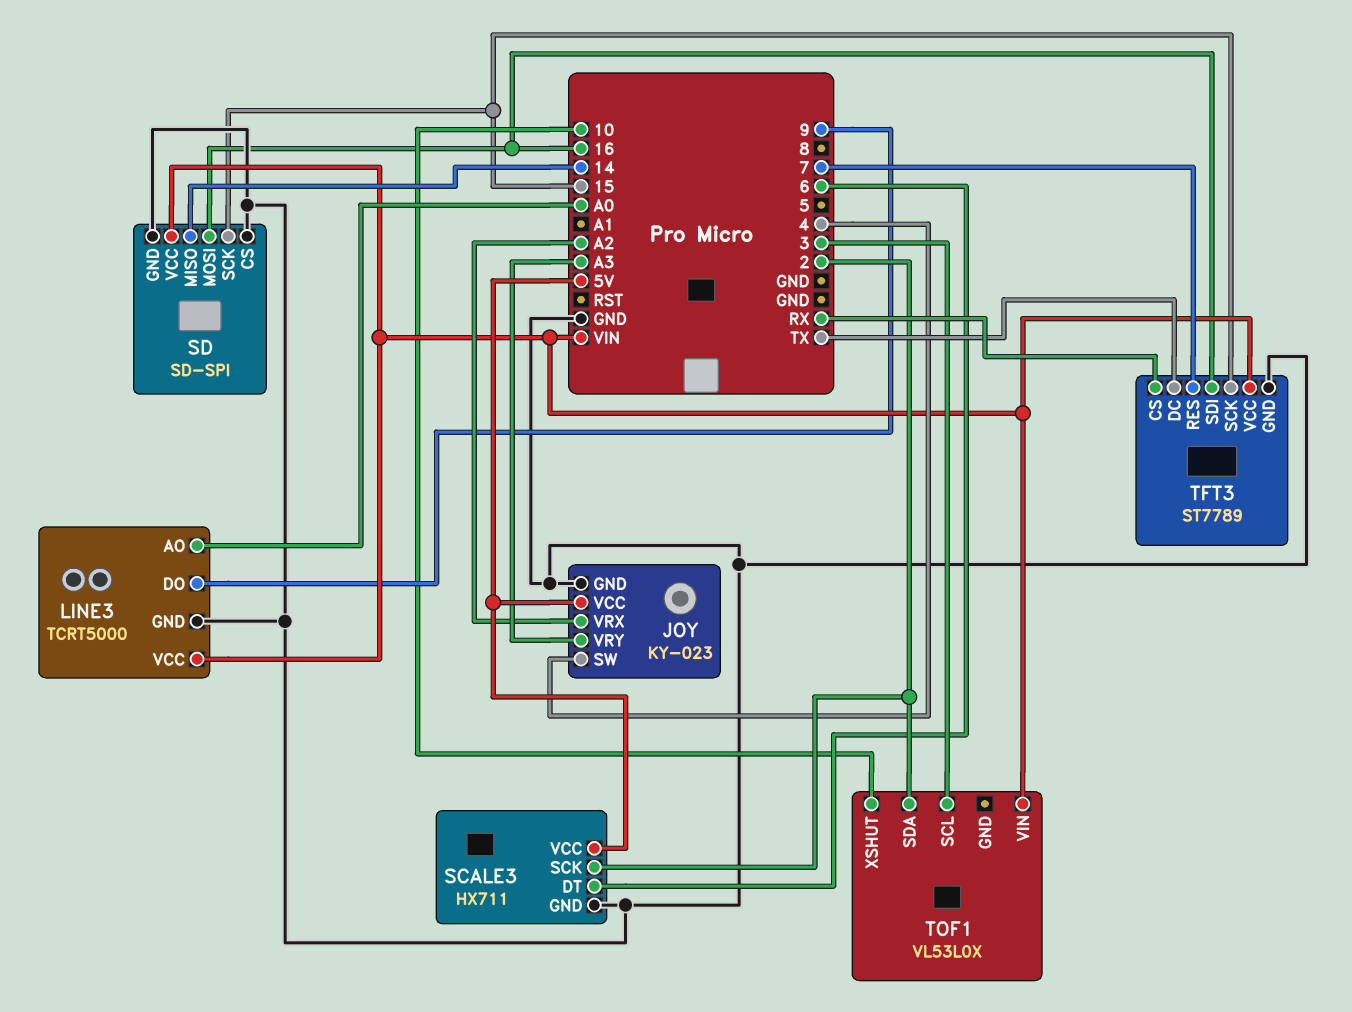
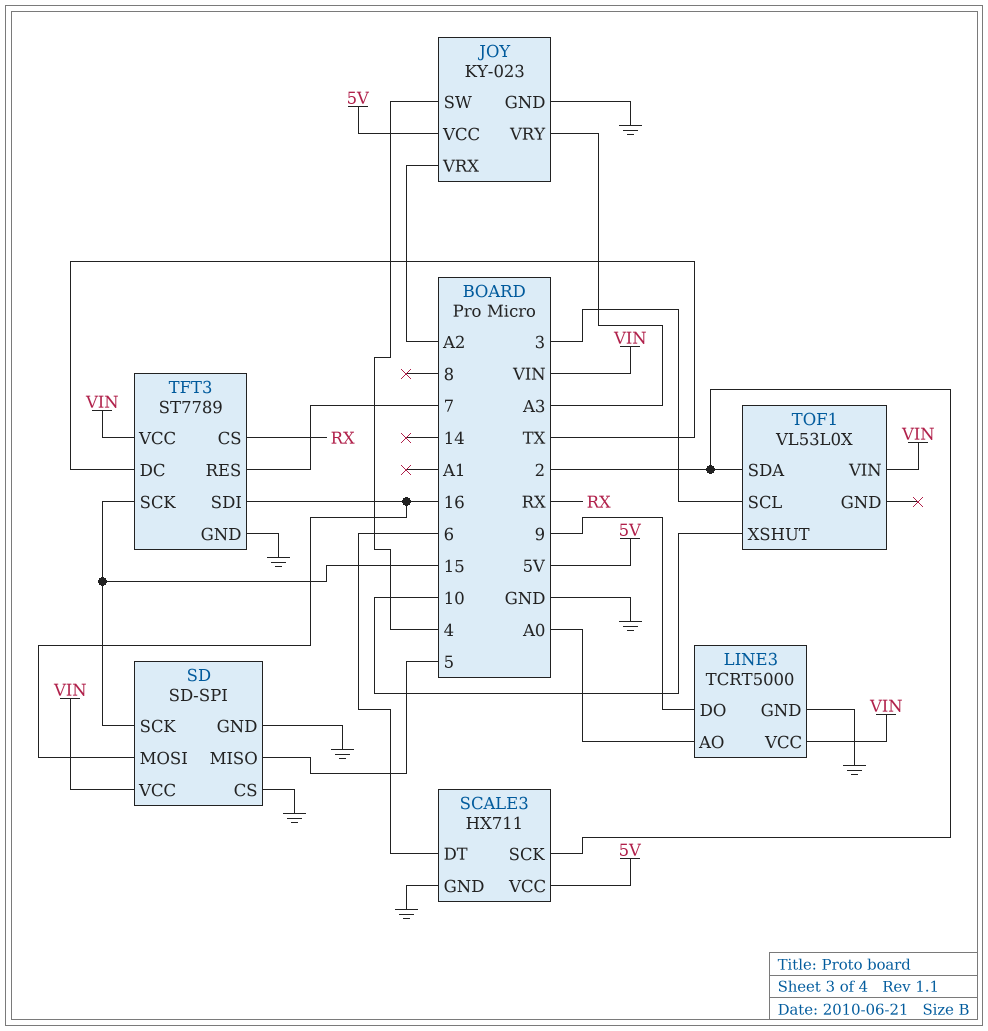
SD pin MISO: 14 -> 5

